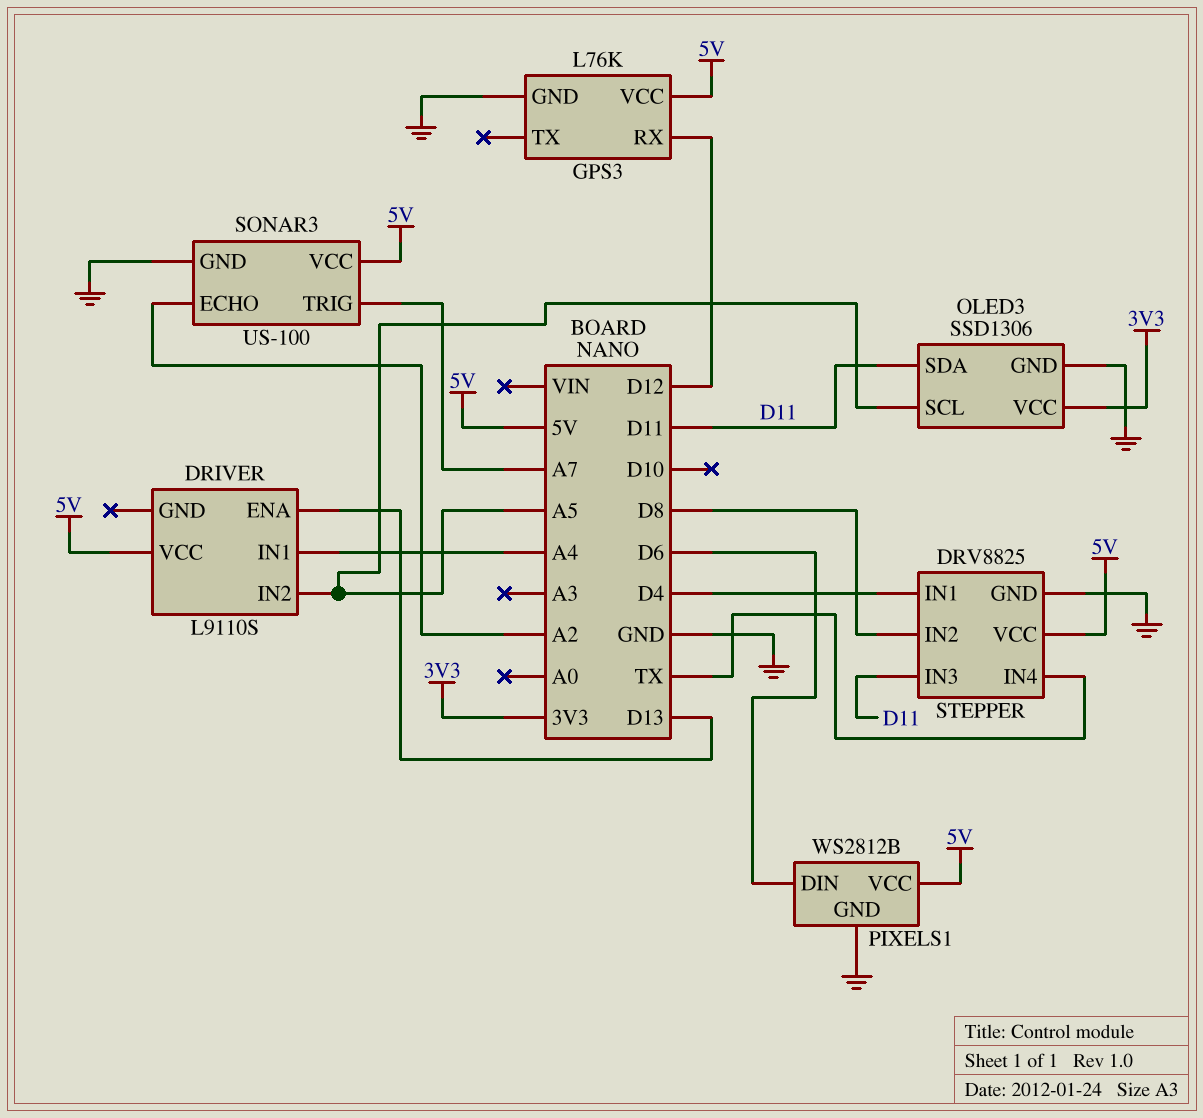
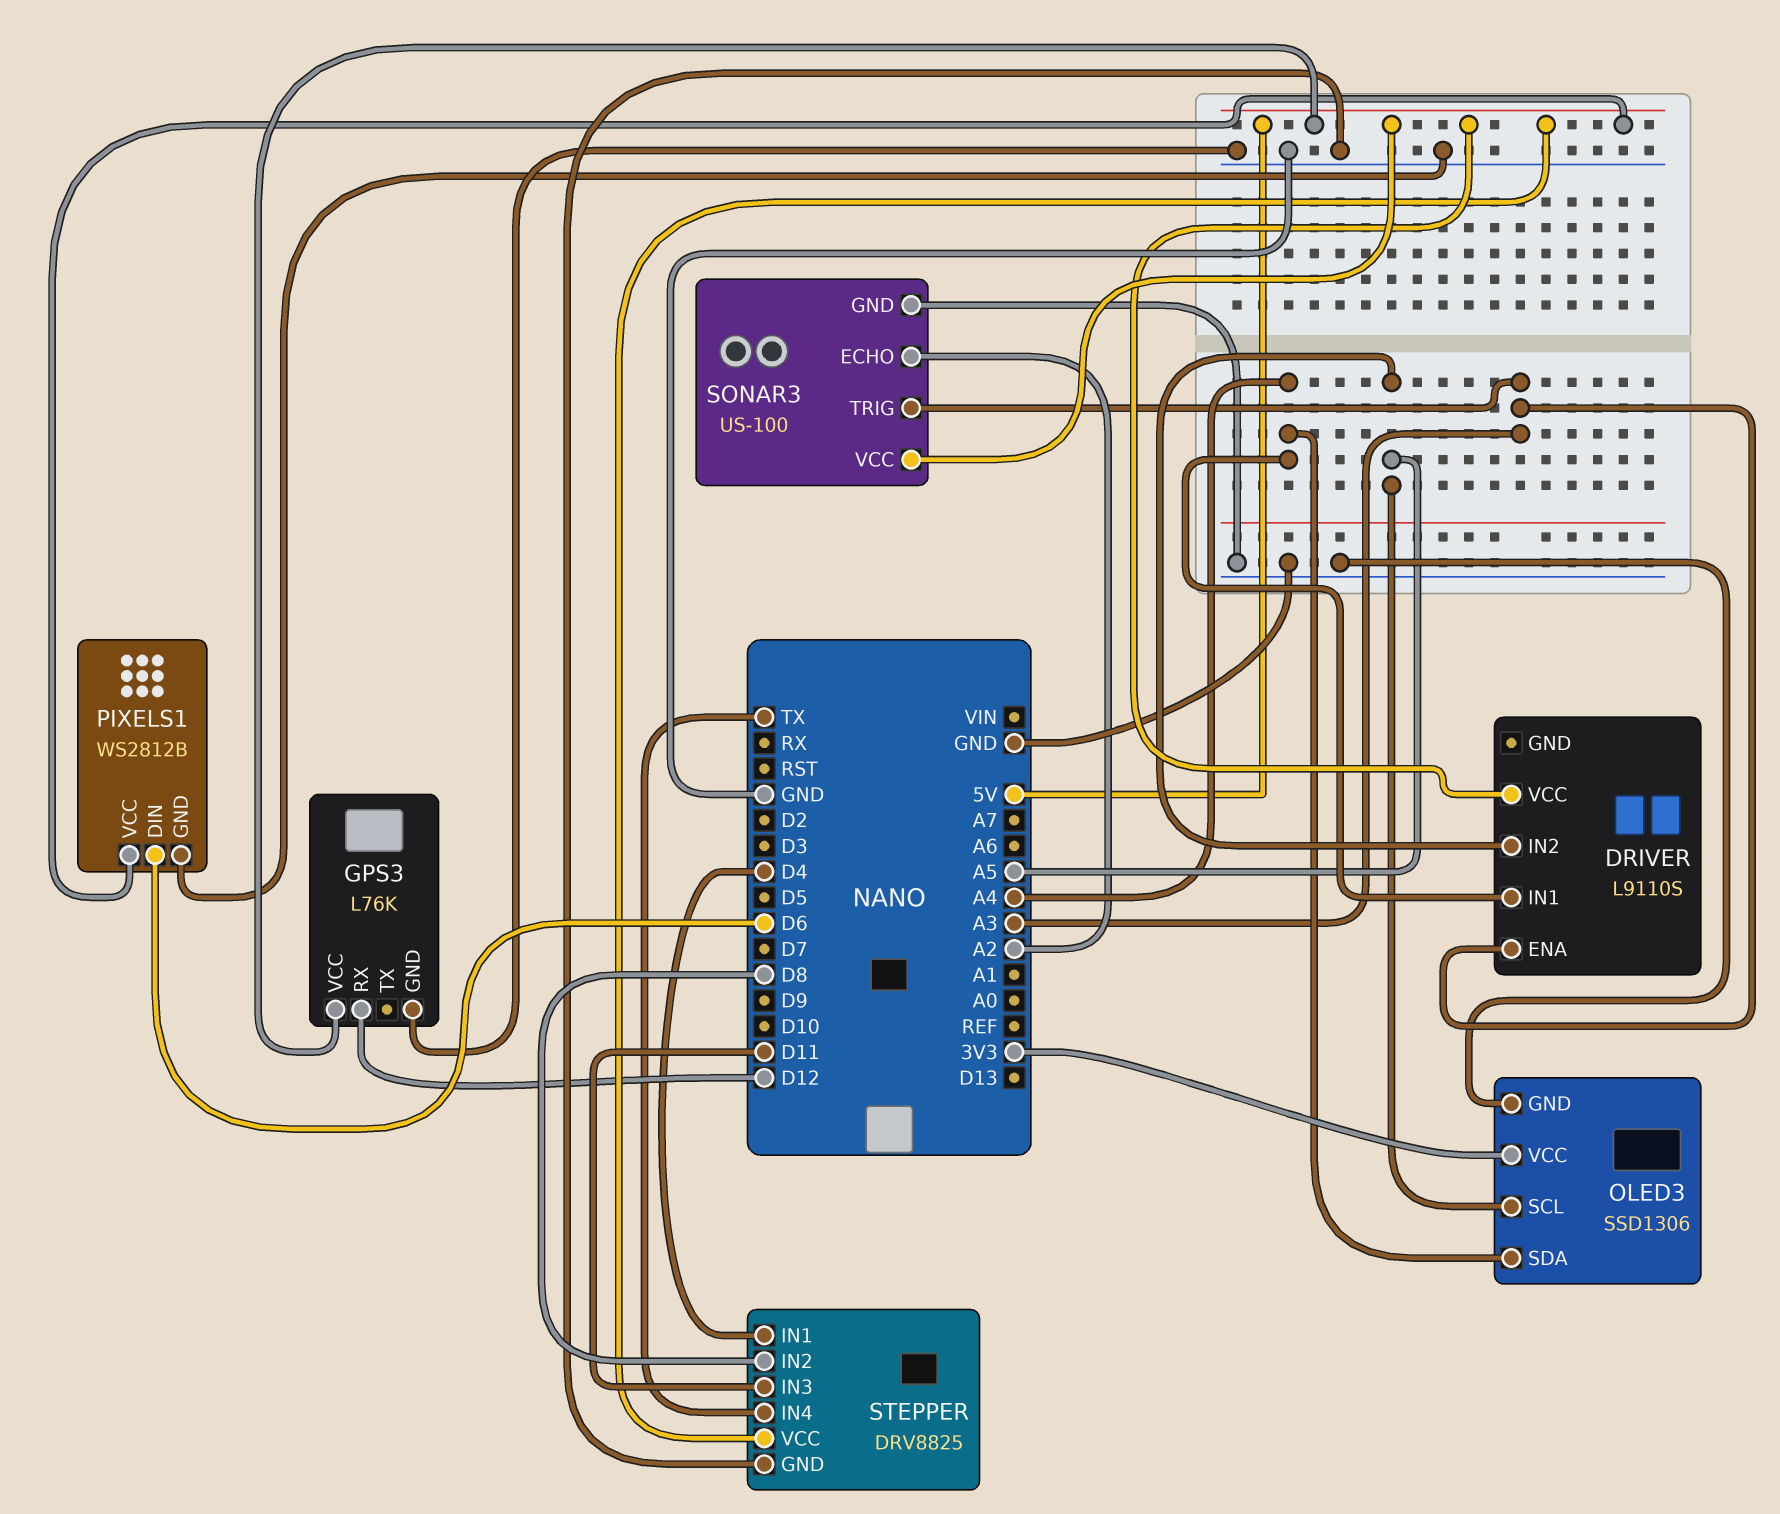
DRIVER pin ENA: D13 -> A3
OLED3 pin SDA: D11 -> A4
SONAR3 pin TRIG: A7 -> A3

